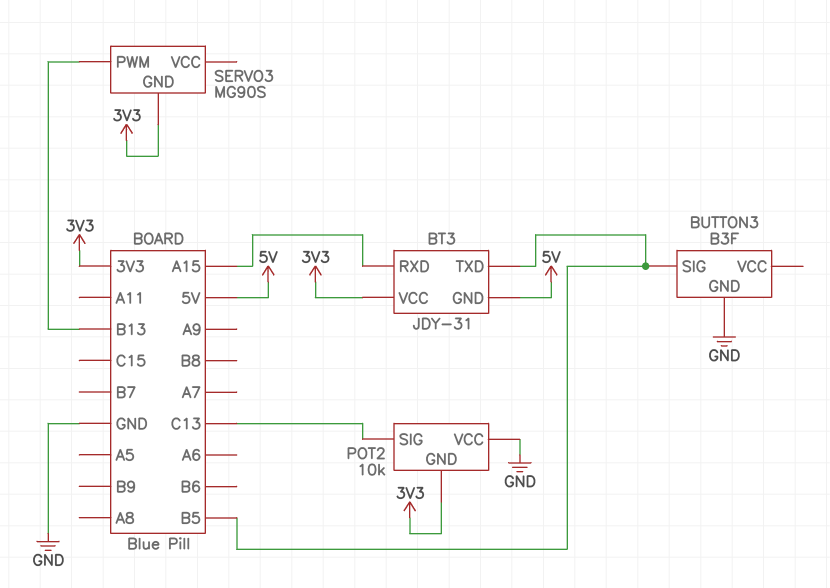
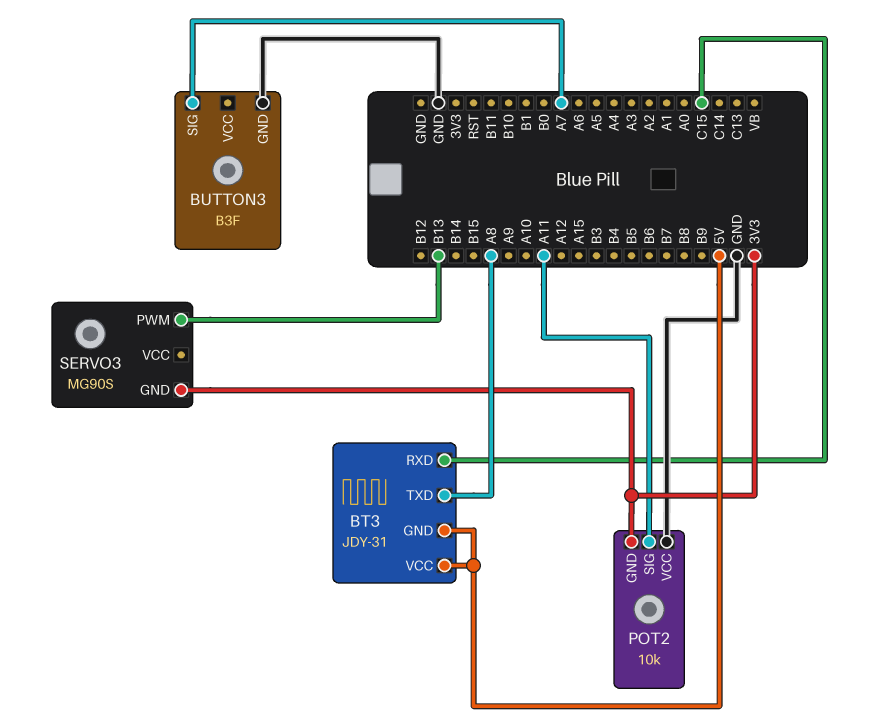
BT3 pin RXD: A15 -> C15
BT3 pin TXD: B5 -> A8
BT3 pin VCC: 3V3 -> 5V
BUTTON3 pin SIG: B5 -> A7
POT2 pin SIG: C13 -> A11

